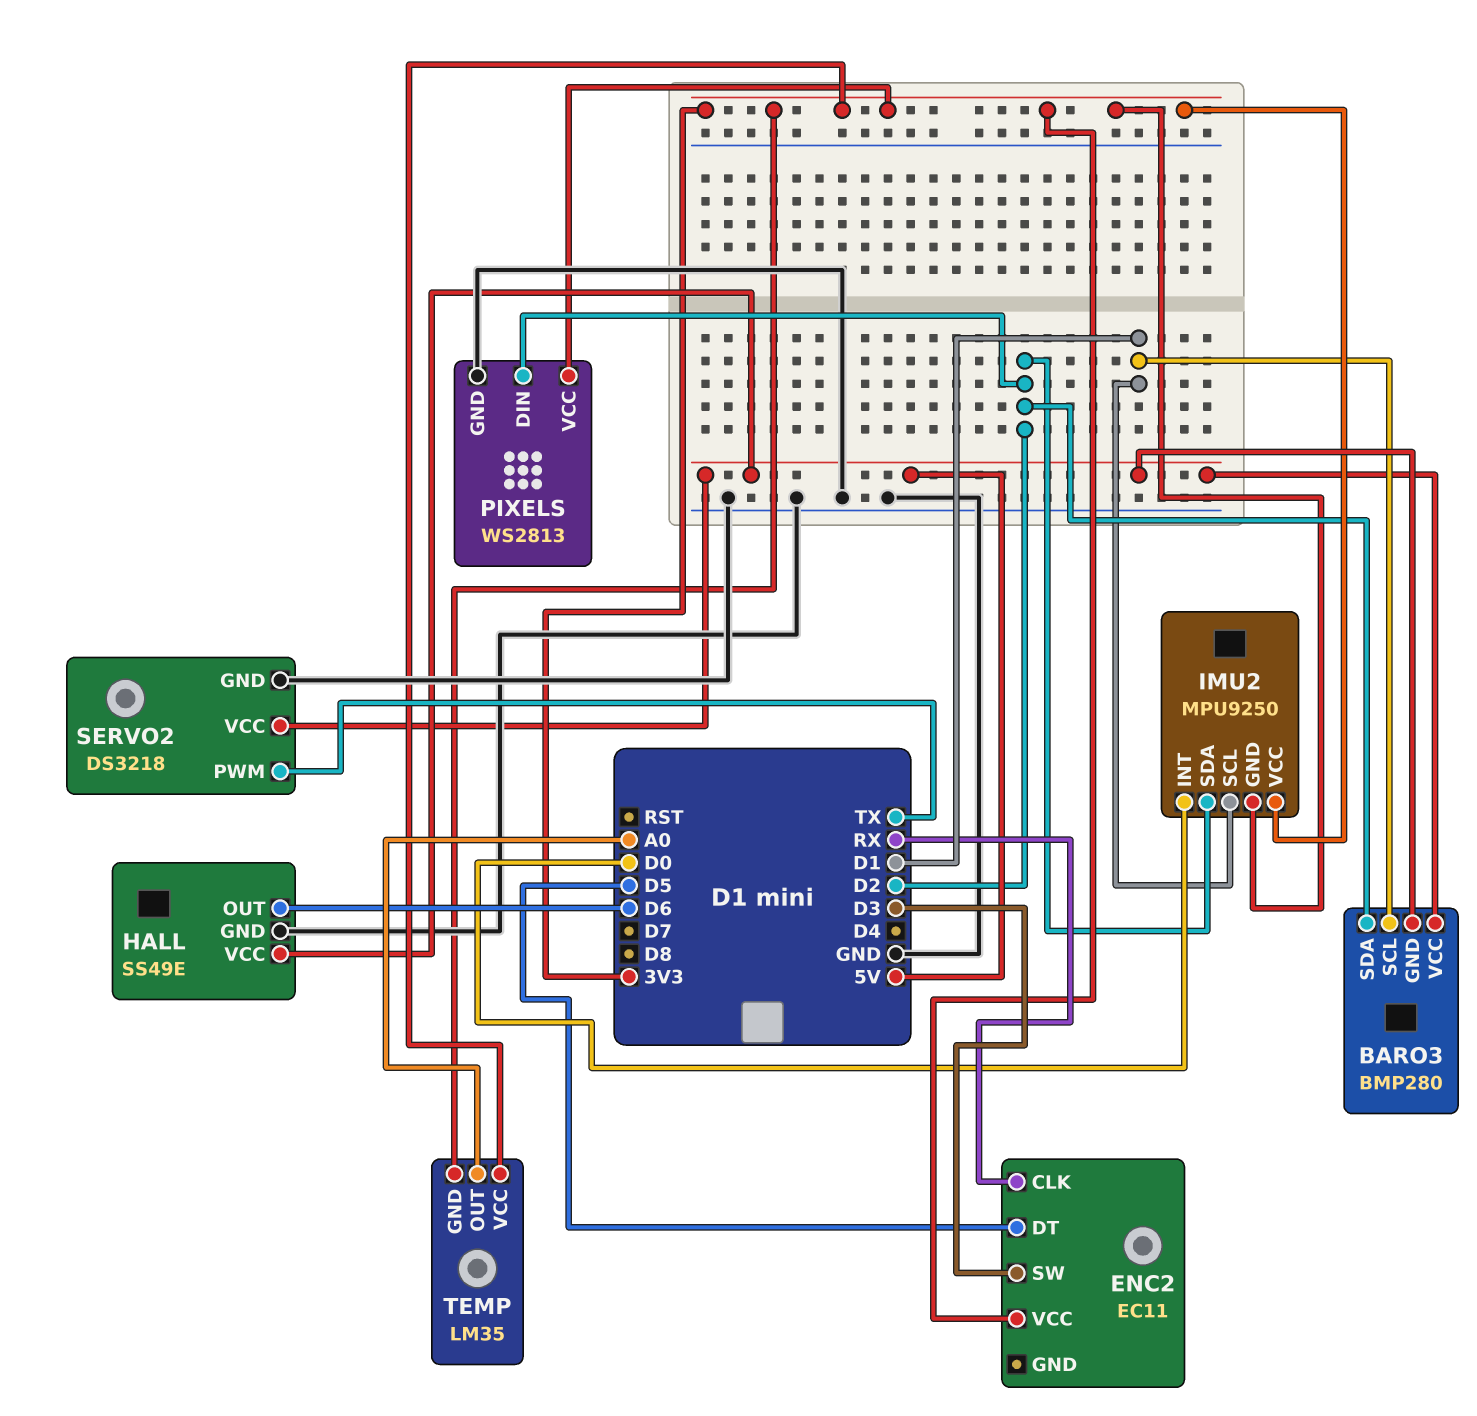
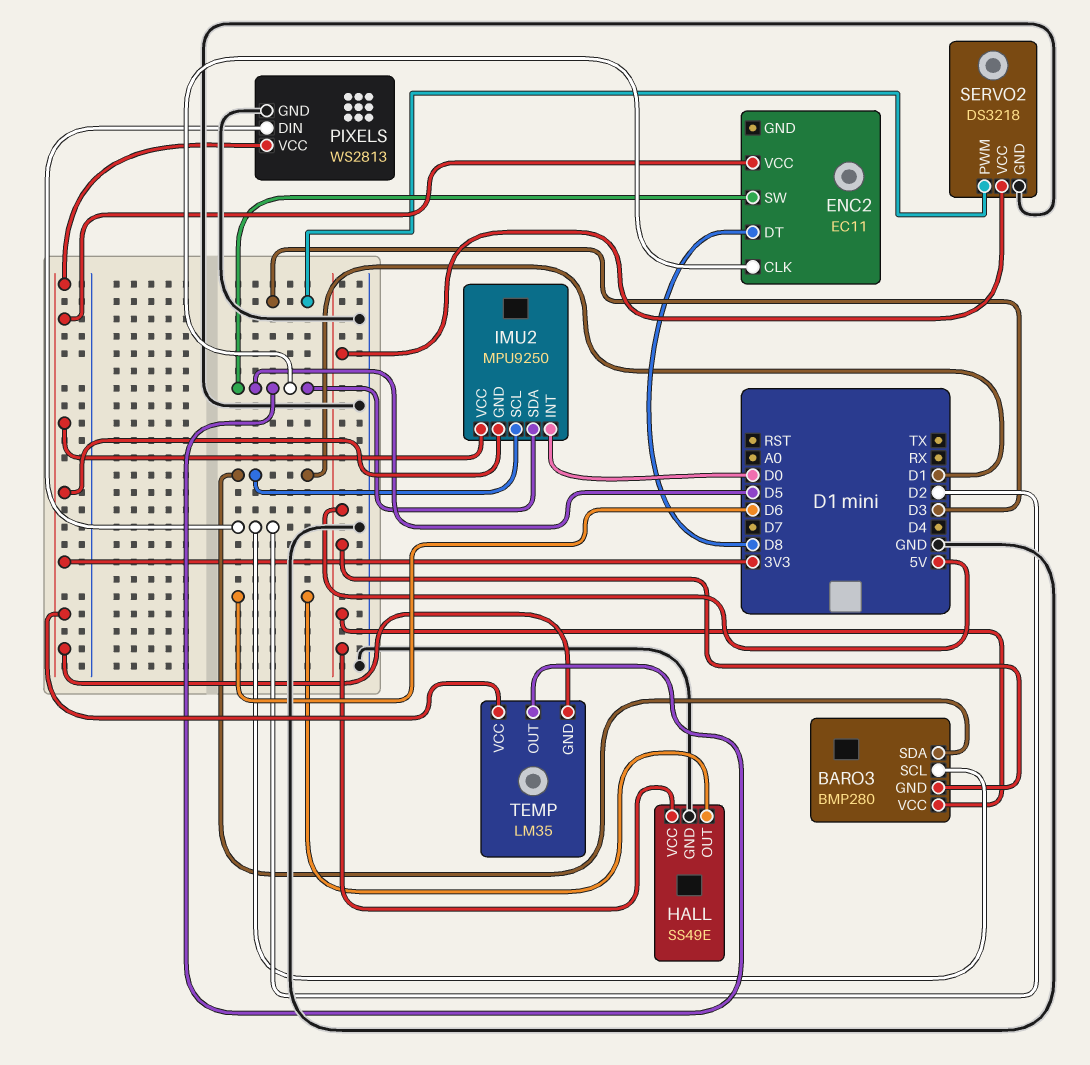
BARO3 pin SCL: D1 -> D2
BARO3 pin SDA: D2 -> D1
ENC2 pin CLK: RX -> D5
ENC2 pin DT: D5 -> D8
ENC2 pin SW: D3 -> D5
IMU2 pin SDA: D2 -> D5
SERVO2 pin PWM: TX -> D3
TEMP pin OUT: A0 -> D5

